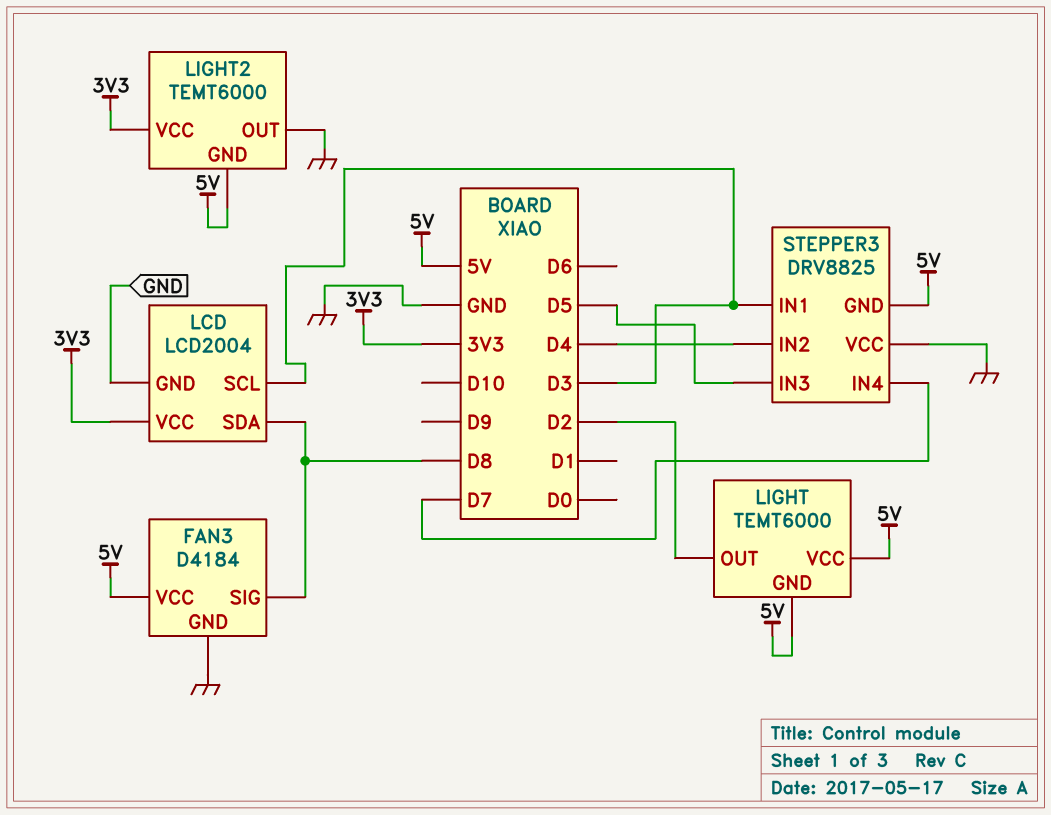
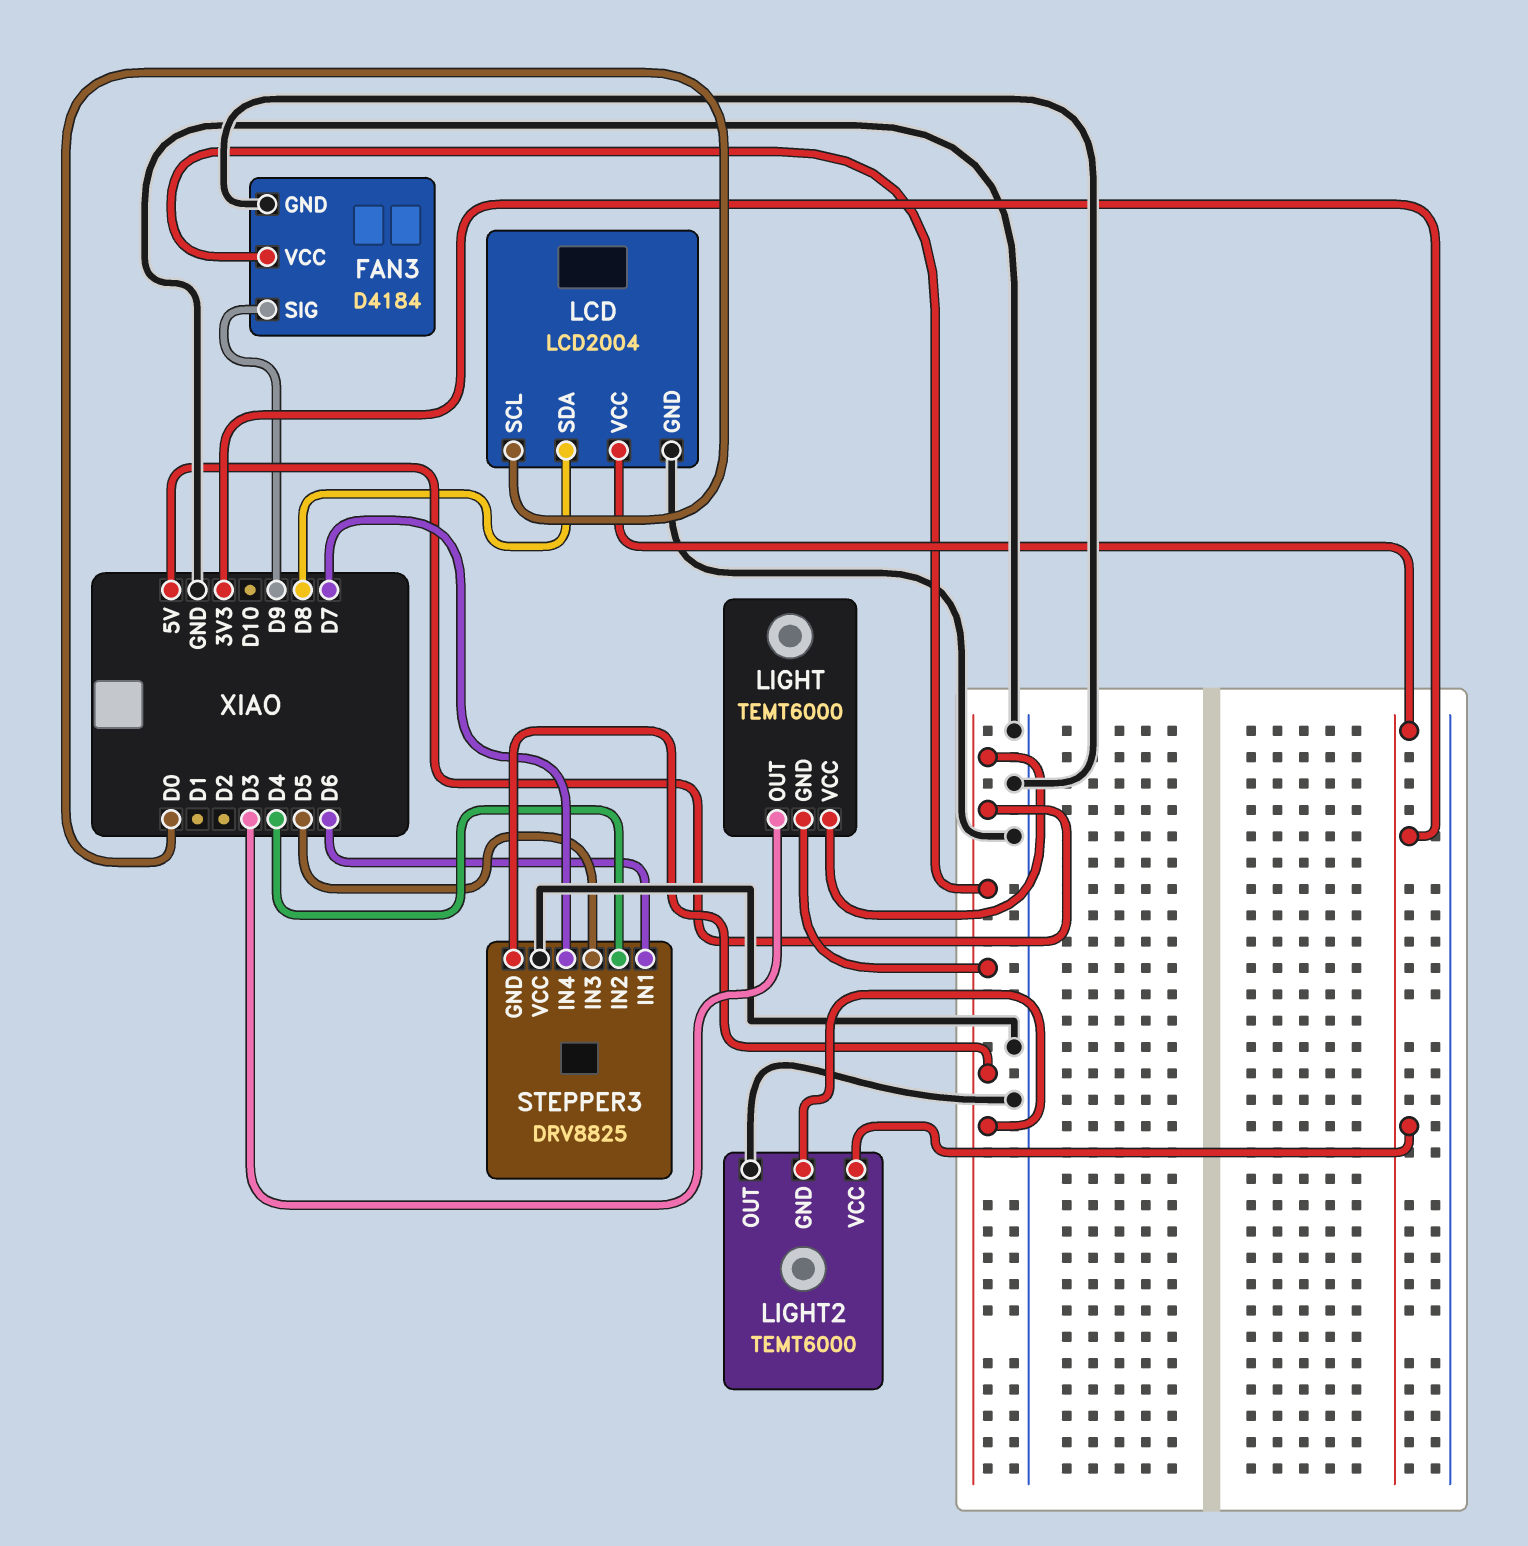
FAN3 pin SIG: D8 -> D9
LCD pin SCL: D3 -> D0
LIGHT pin OUT: D2 -> D3
STEPPER3 pin IN1: D3 -> D6

